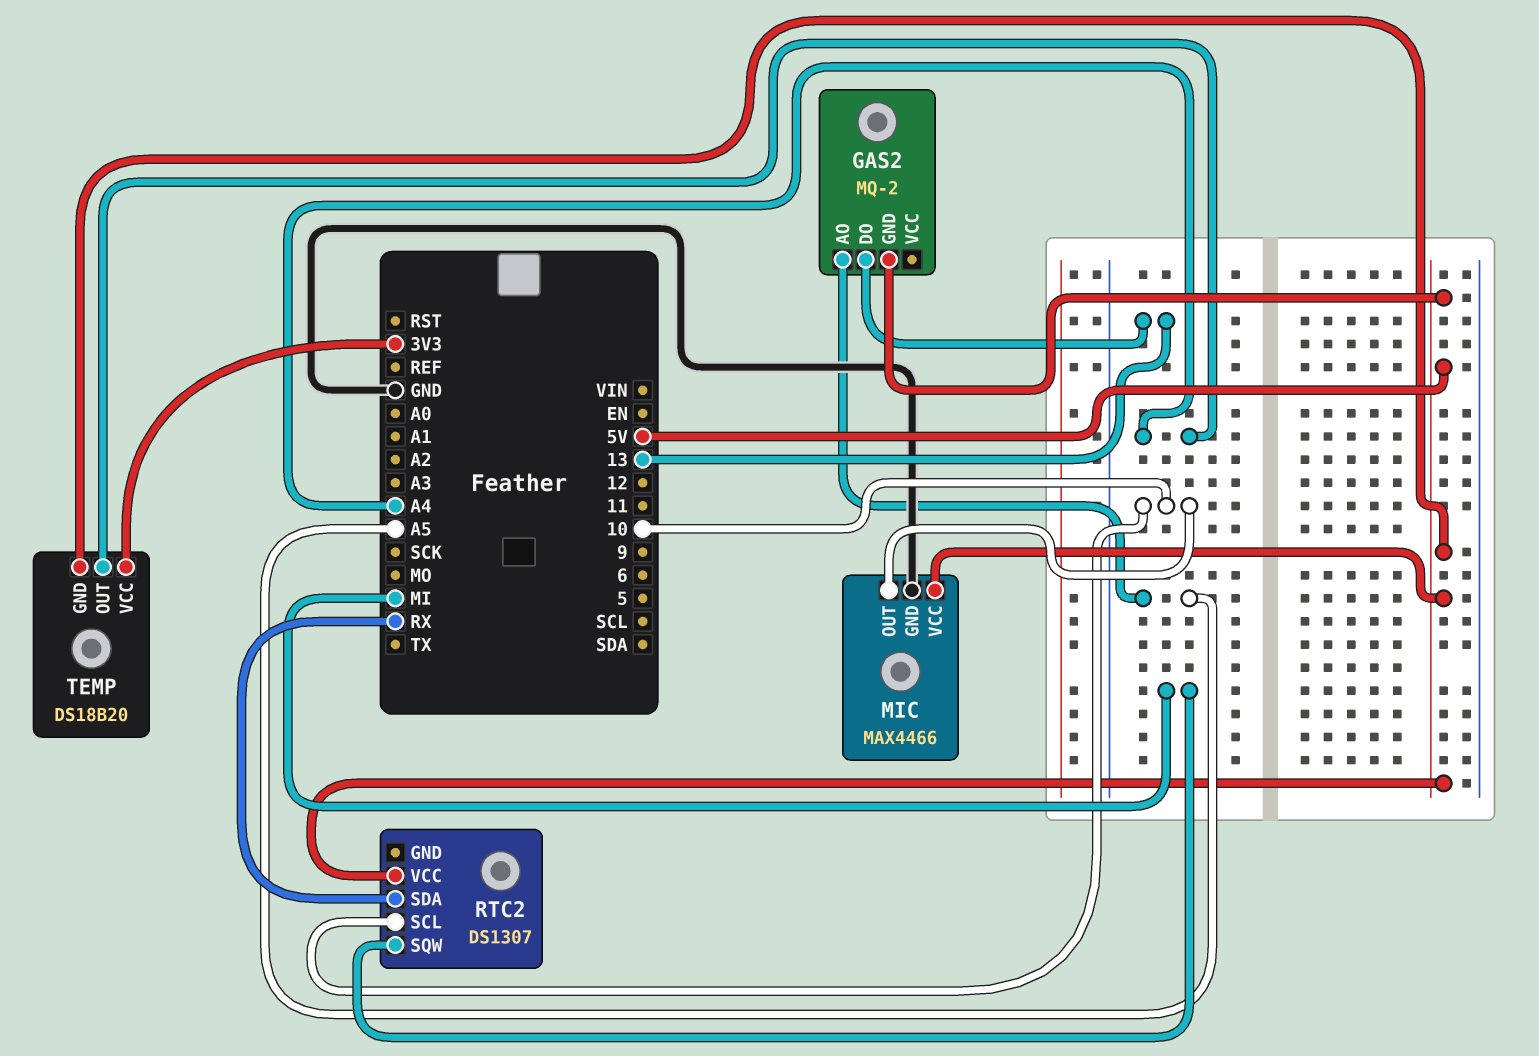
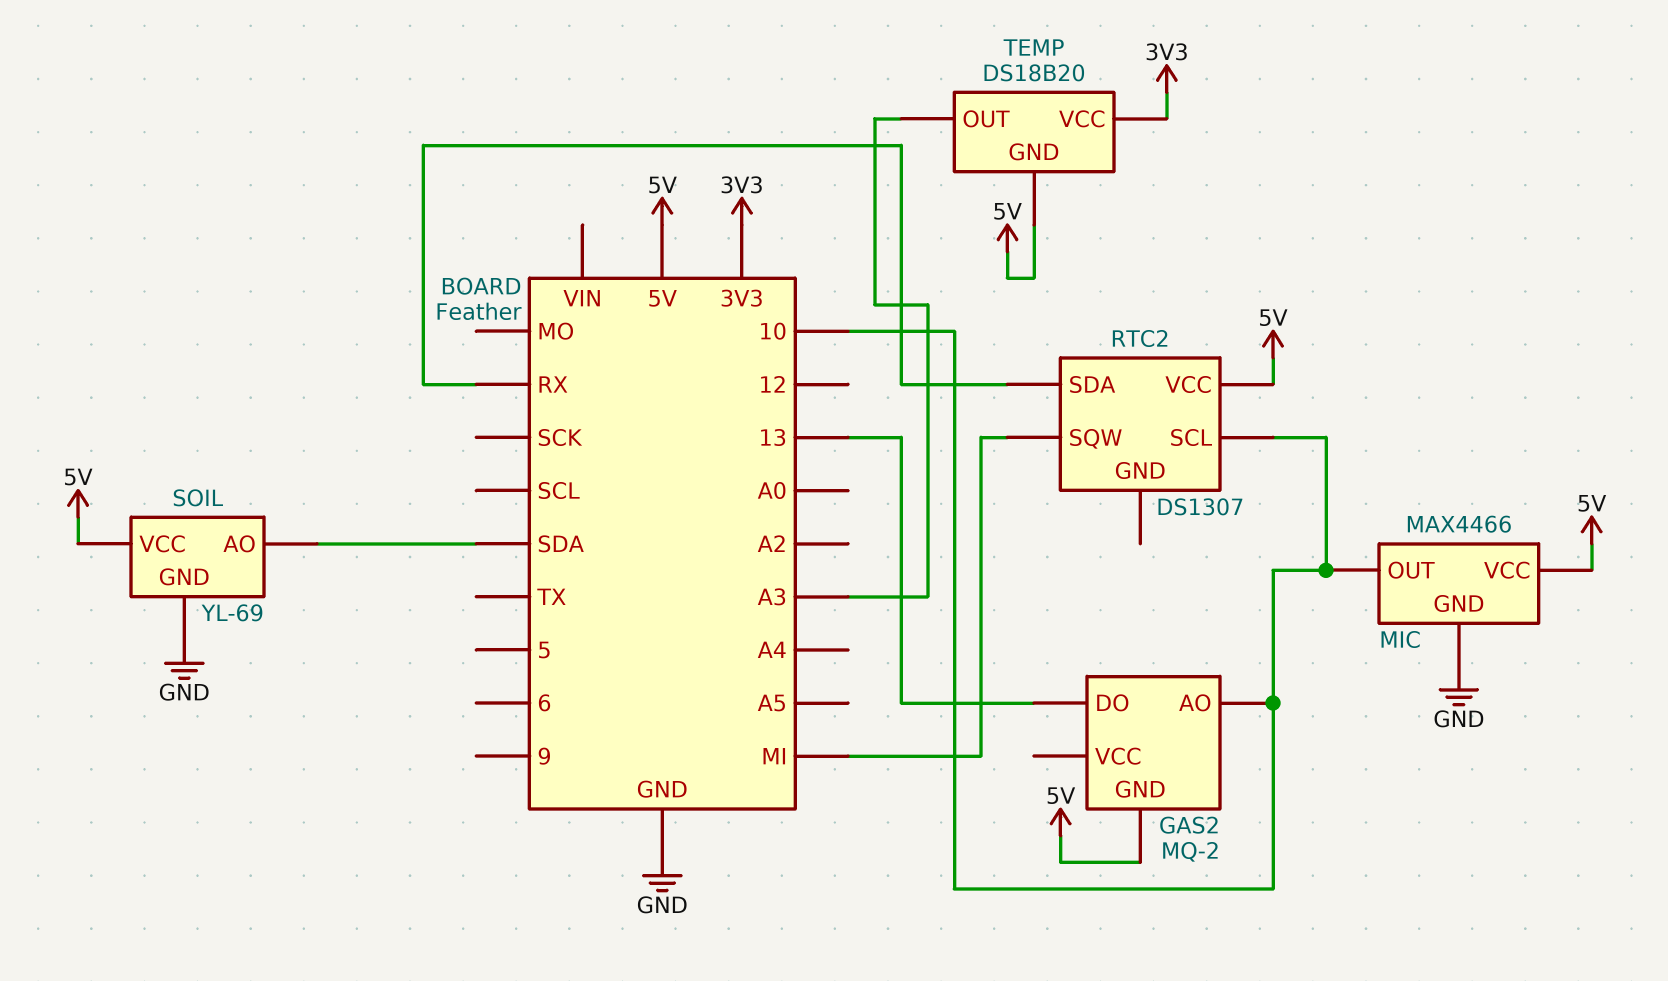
GAS2 pin AO: A5 -> 10
SOIL: none -> YL-69
SOIL pin AO: none -> SDA
SOIL pin GND: none -> GND
SOIL pin VCC: none -> 5V
TEMP pin OUT: A4 -> A3

